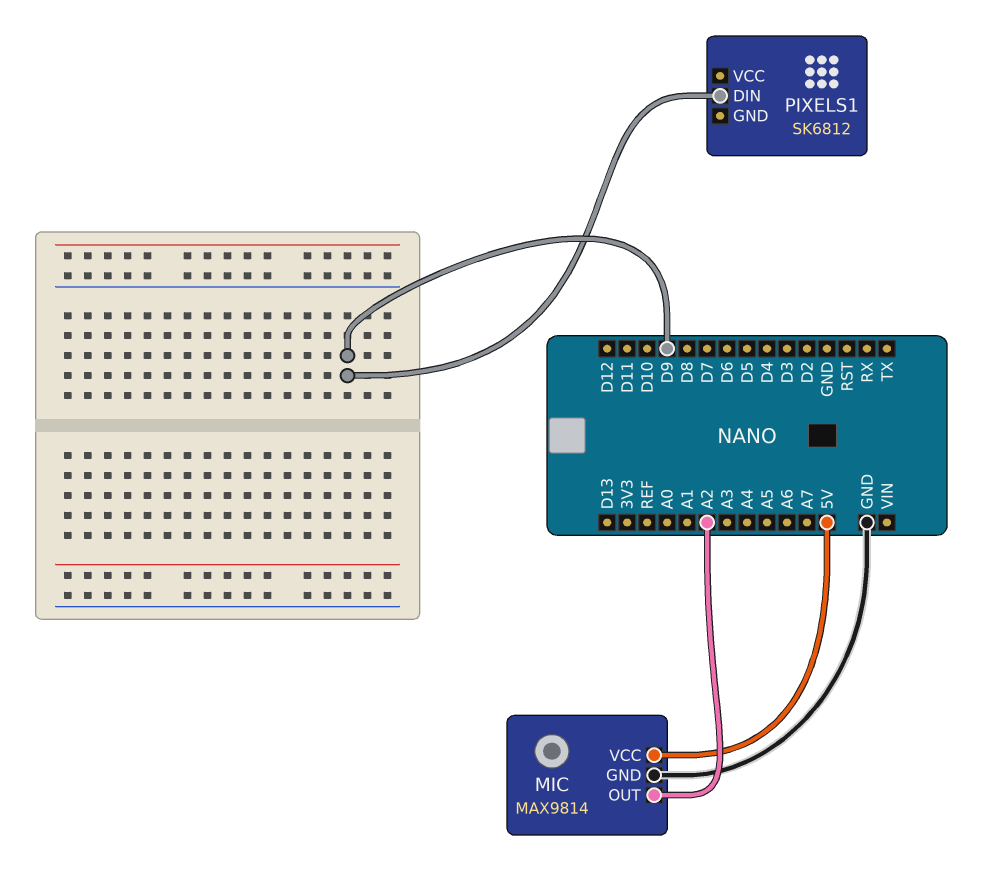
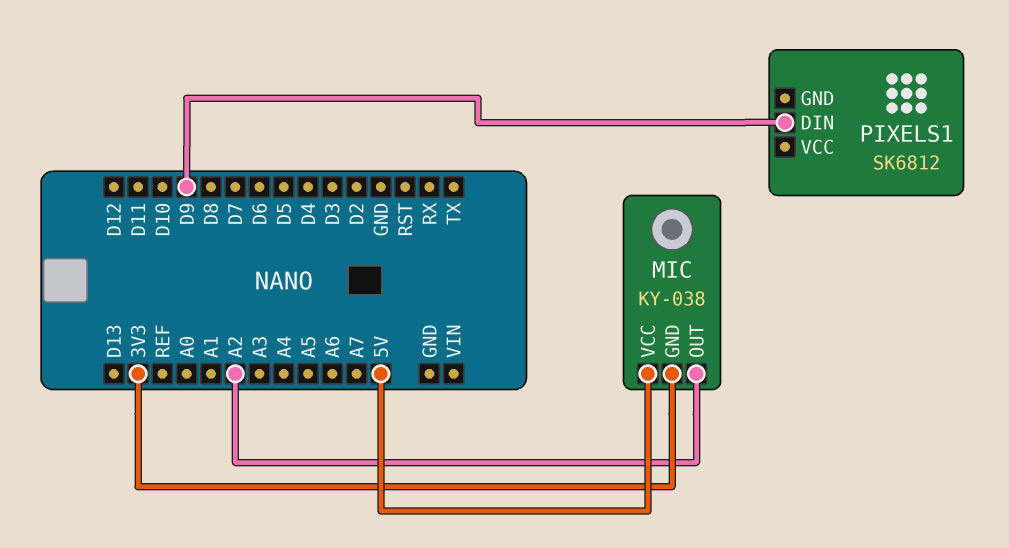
MIC: MAX9814 -> KY-038
MIC pin GND: GND -> 3V3

